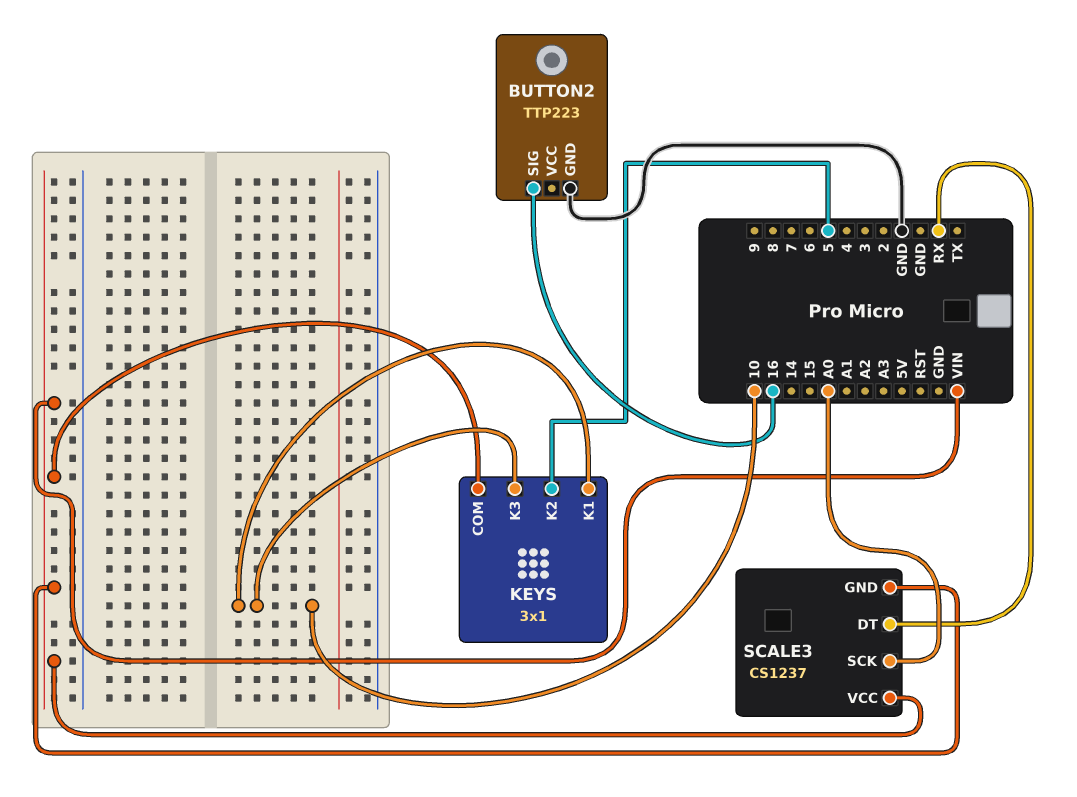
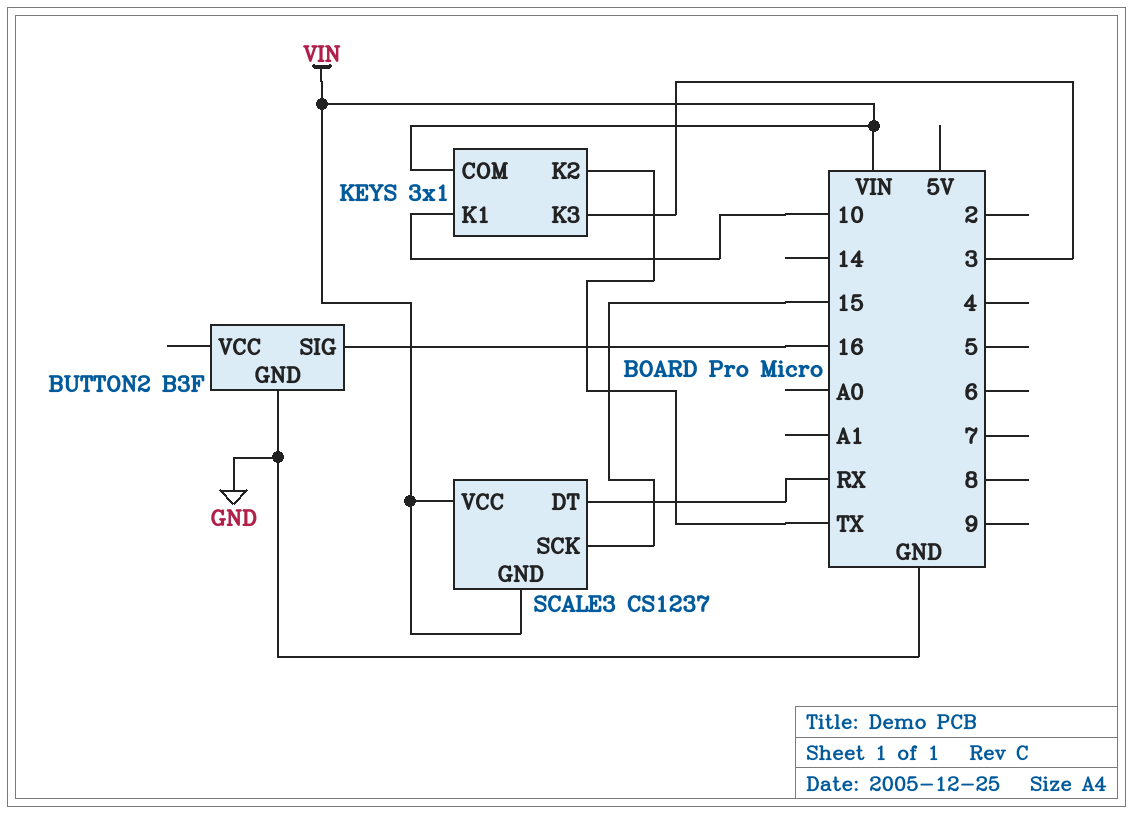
BUTTON2: TTP223 -> B3F
KEYS pin K2: 5 -> TX
KEYS pin K3: 10 -> 3
SCALE3 pin SCK: A0 -> 15

